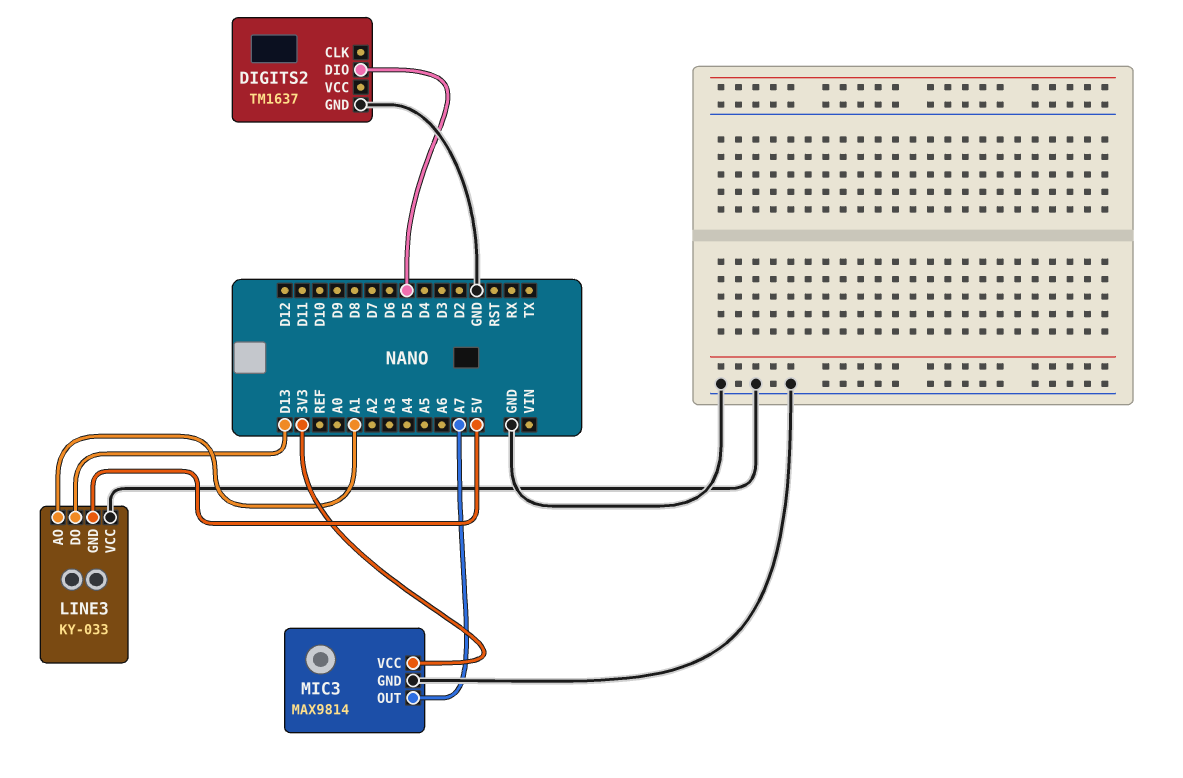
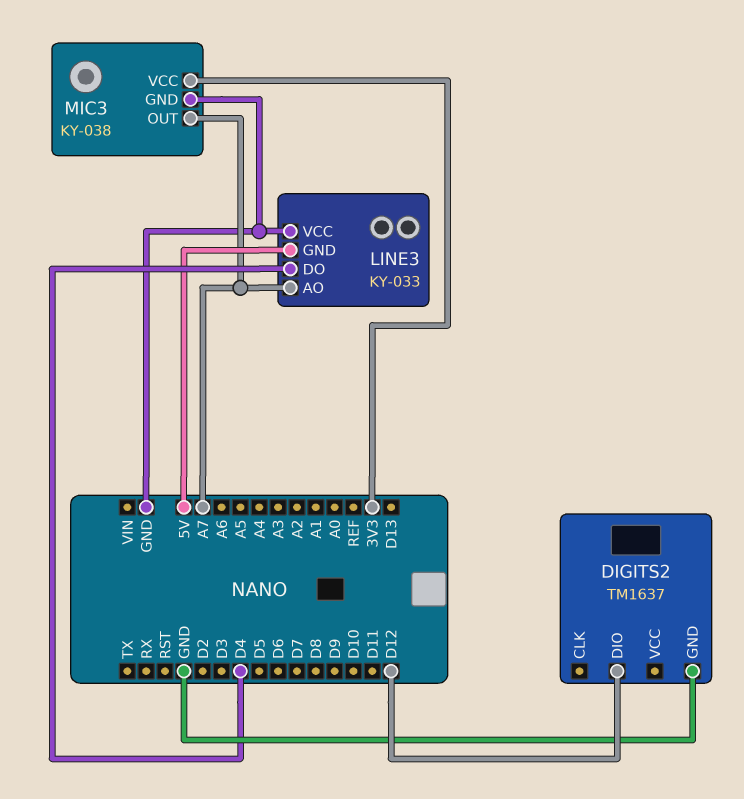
DIGITS2 pin DIO: D5 -> D12
LINE3 pin AO: A1 -> A7
LINE3 pin DO: D13 -> D4
MIC3: MAX9814 -> KY-038

